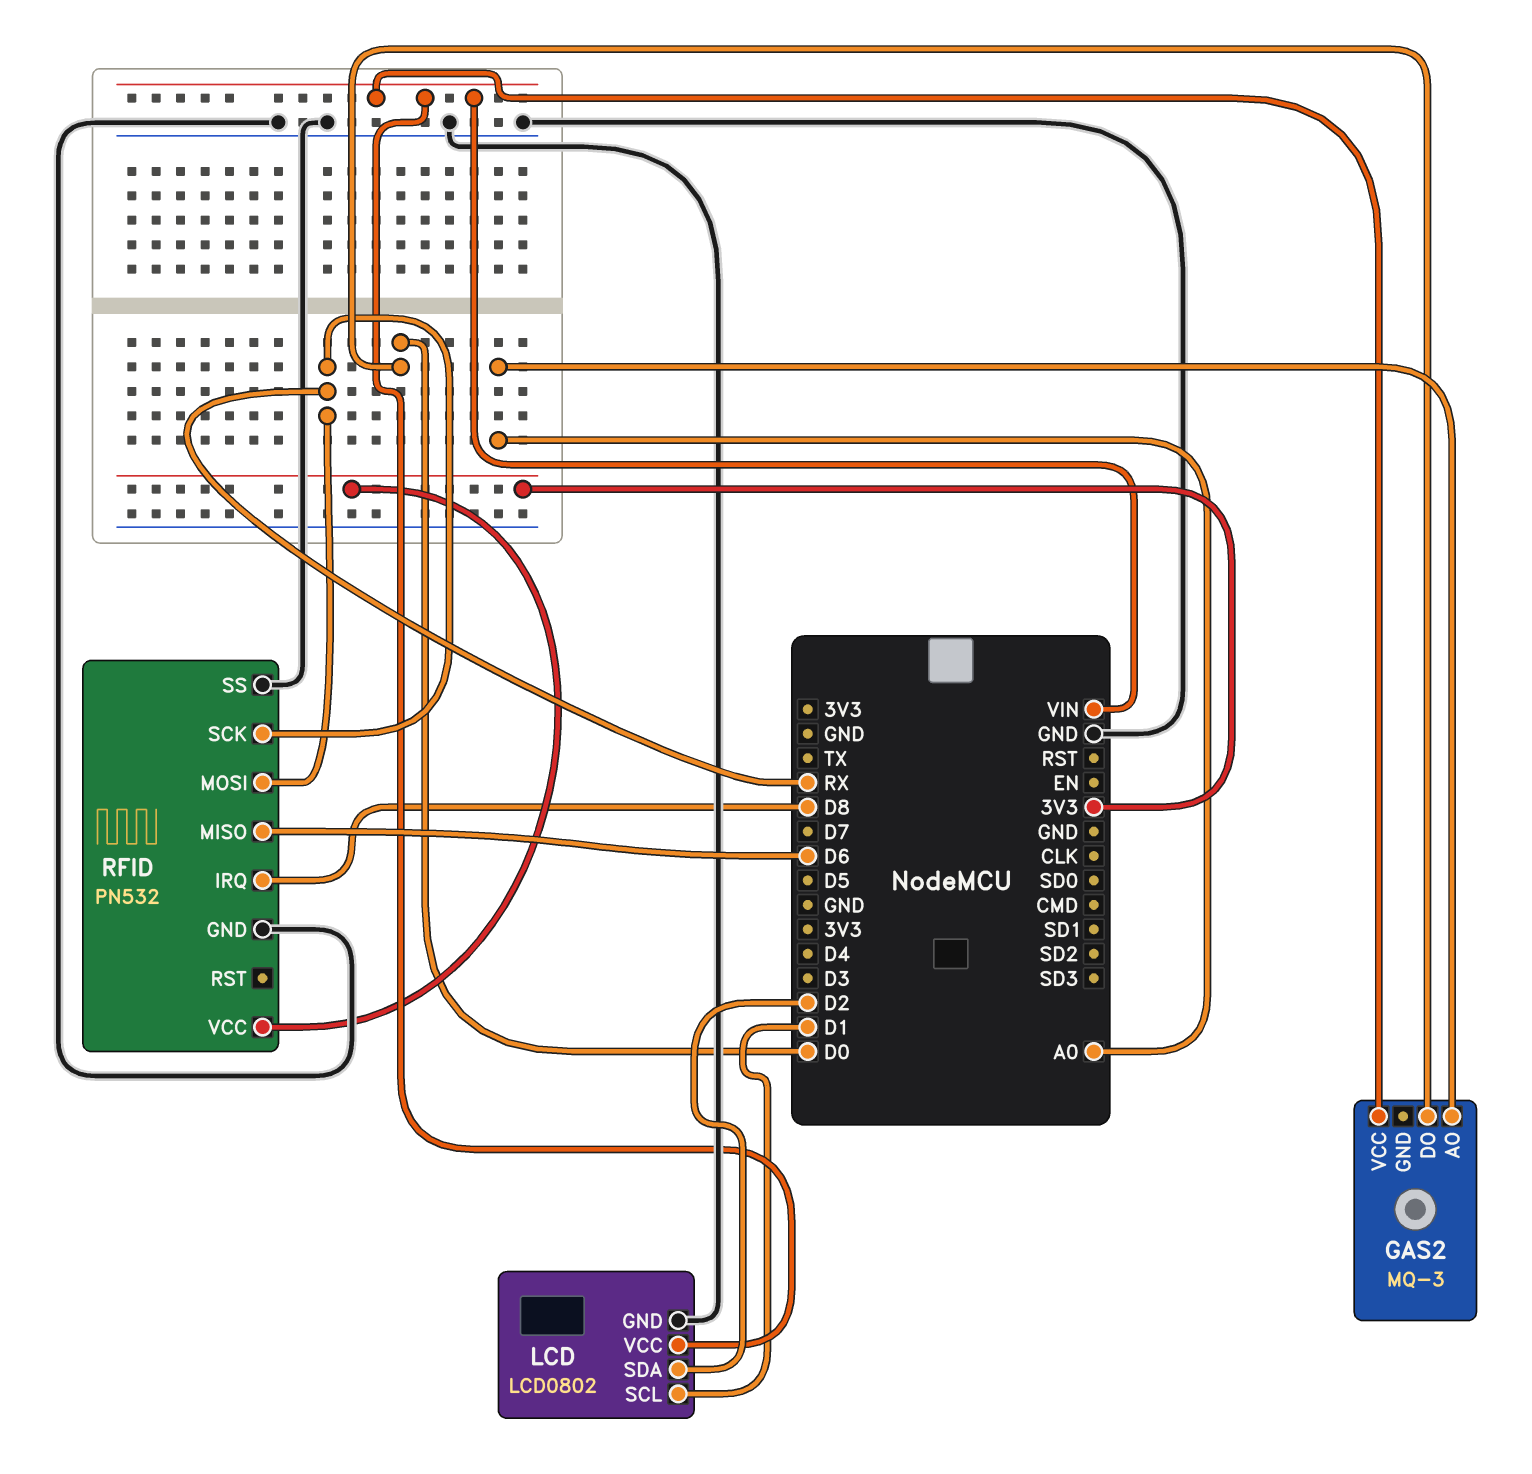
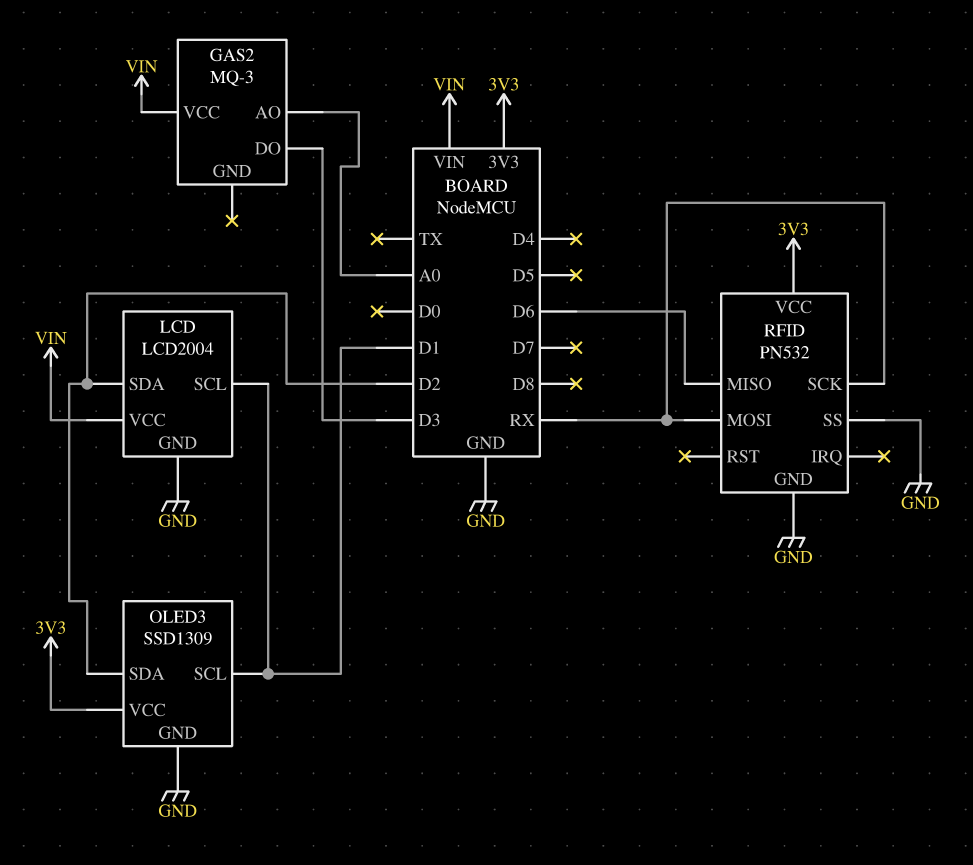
GAS2 pin DO: D0 -> D3
LCD: LCD0802 -> LCD2004
OLED3: none -> SSD1309
OLED3 pin GND: none -> GND
OLED3 pin SCL: none -> D1
OLED3 pin SDA: none -> D2
OLED3 pin VCC: none -> 3V3
RFID pin IRQ: D8 -> none

